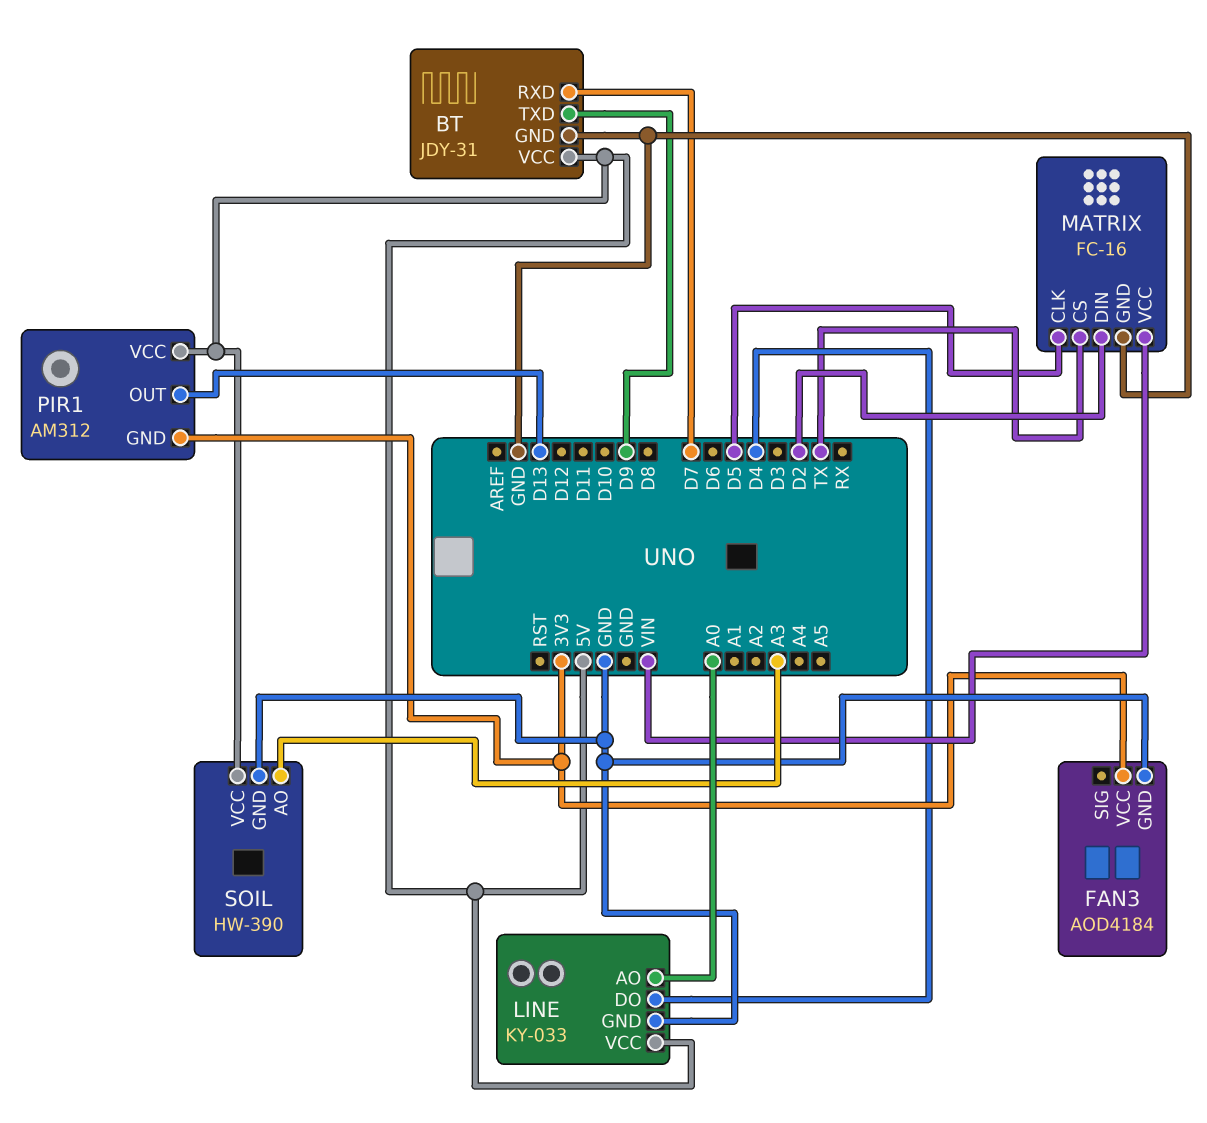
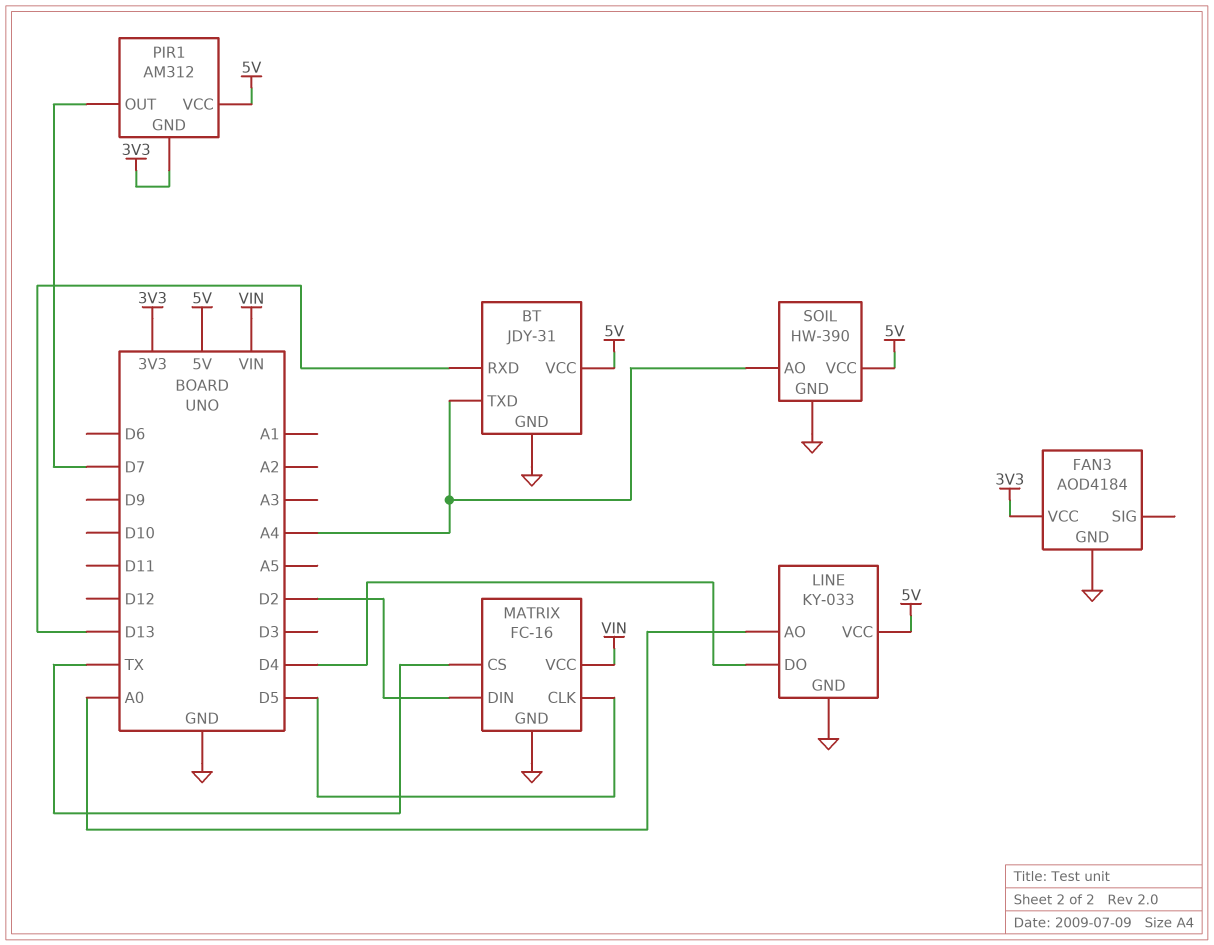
BT pin RXD: D7 -> D13
BT pin TXD: D9 -> A4
PIR1 pin OUT: D13 -> D7
SOIL pin AO: A3 -> A4

